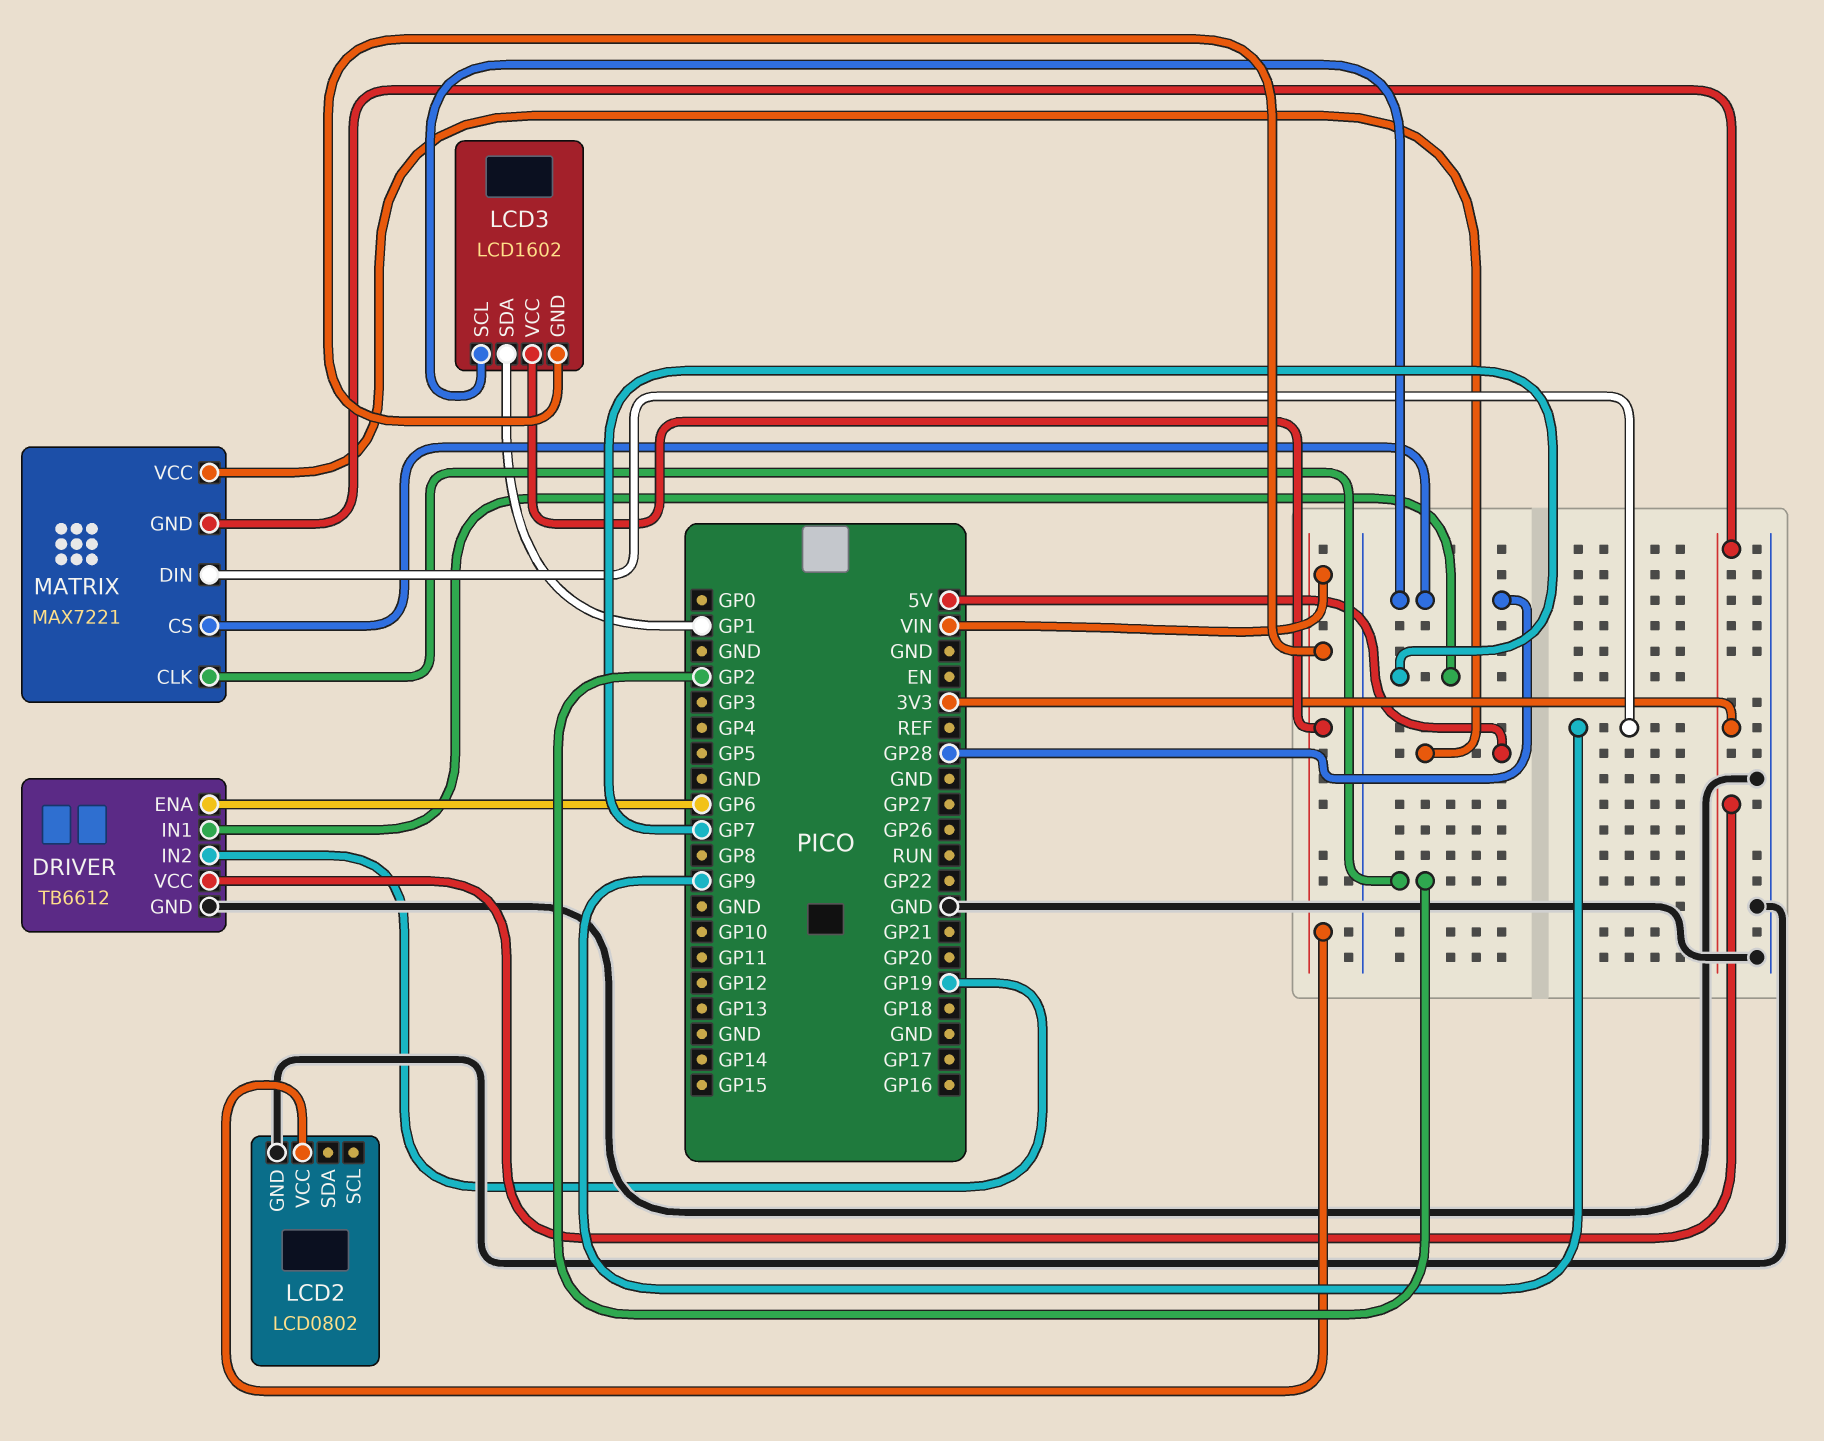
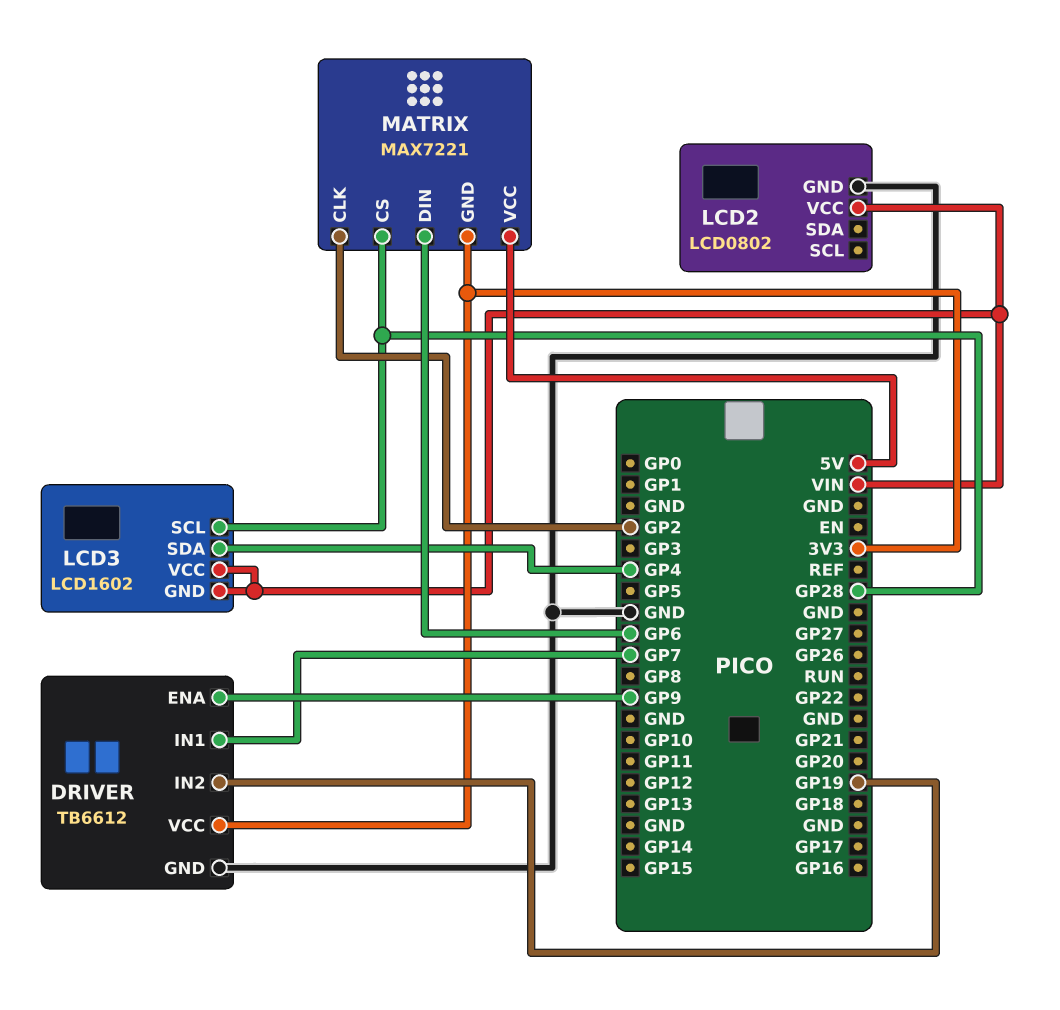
DRIVER pin ENA: GP6 -> GP9
LCD3 pin SDA: GP1 -> GP4
MATRIX pin DIN: GP9 -> GP6

